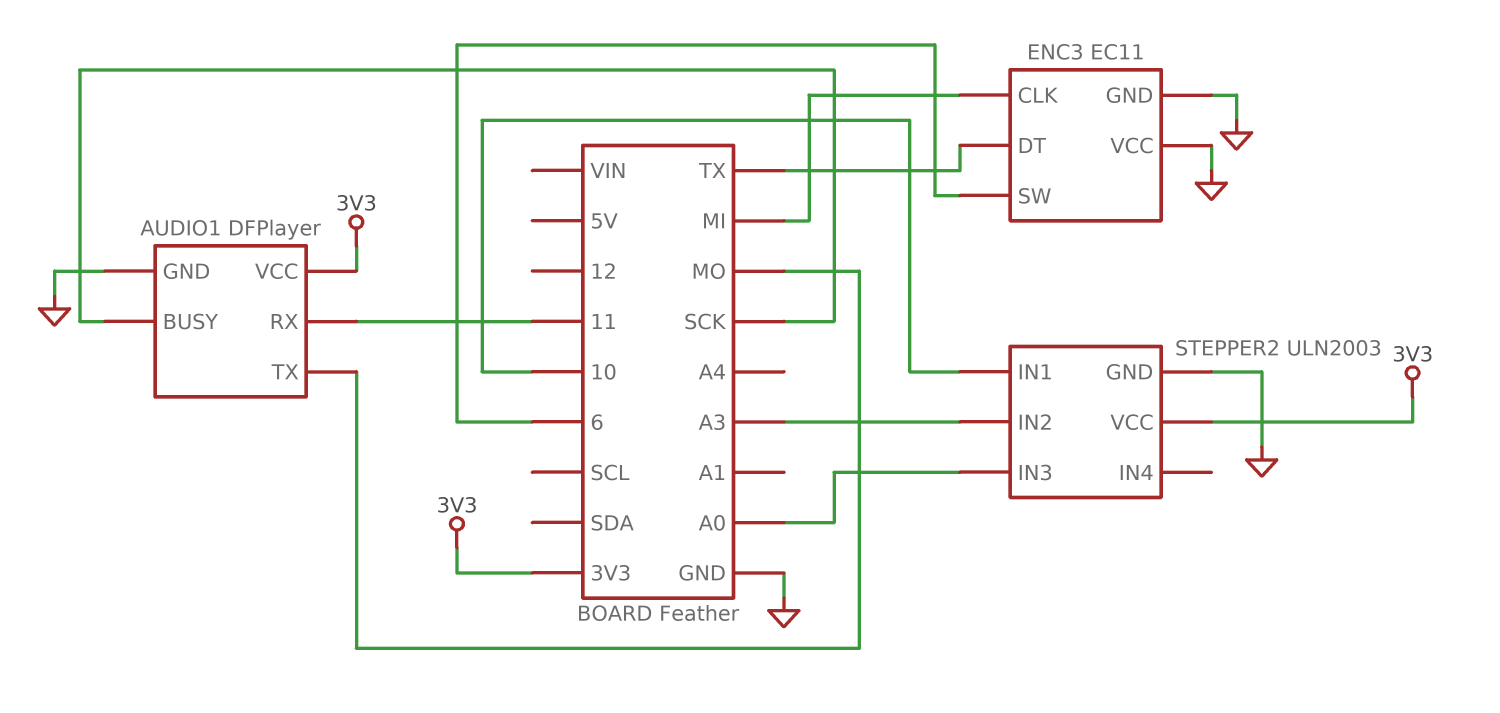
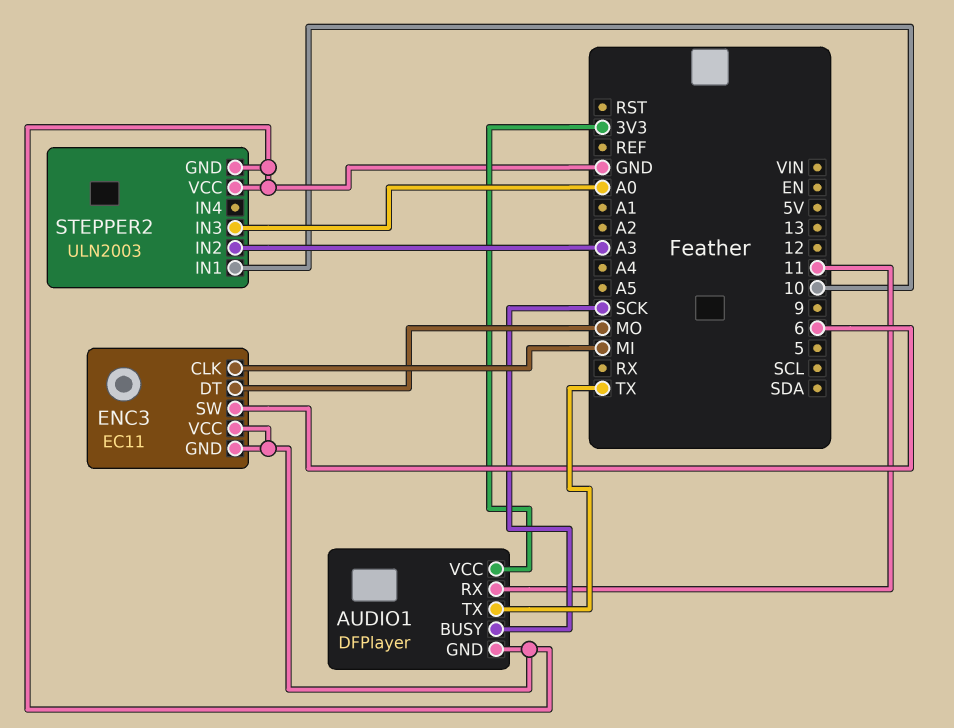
AUDIO1 pin TX: MO -> TX
ENC3 pin DT: TX -> MO
STEPPER2 pin VCC: 3V3 -> GND

